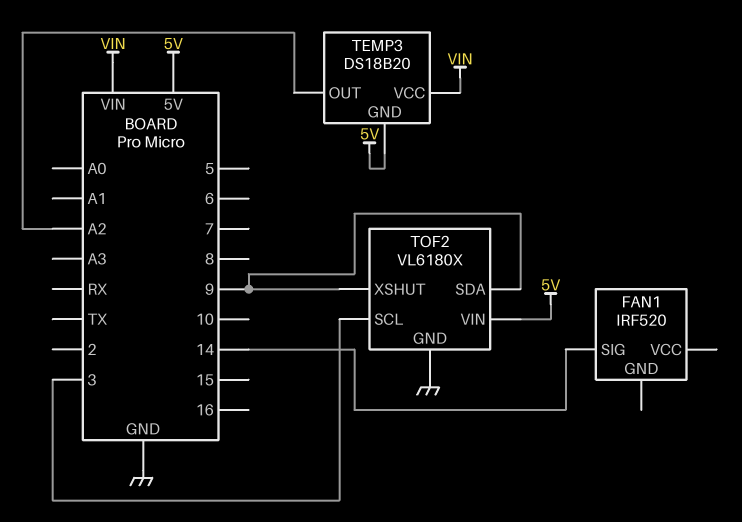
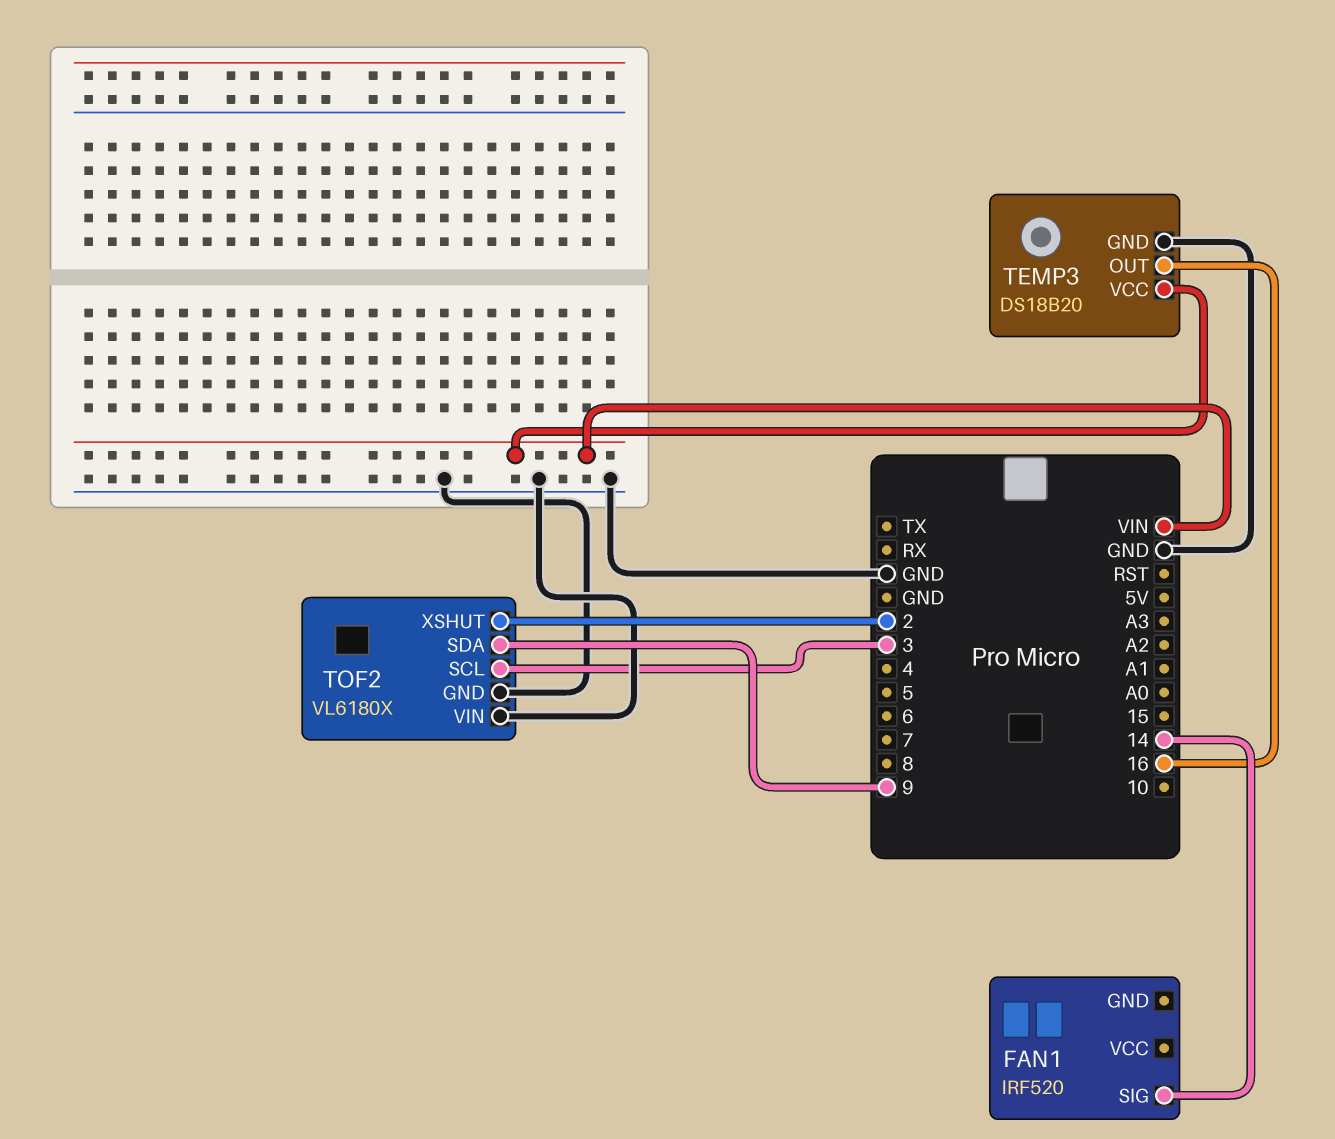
TEMP3 pin GND: 5V -> GND
TEMP3 pin OUT: A2 -> 16
TOF2 pin VIN: 5V -> GND
TOF2 pin XSHUT: 9 -> 2

